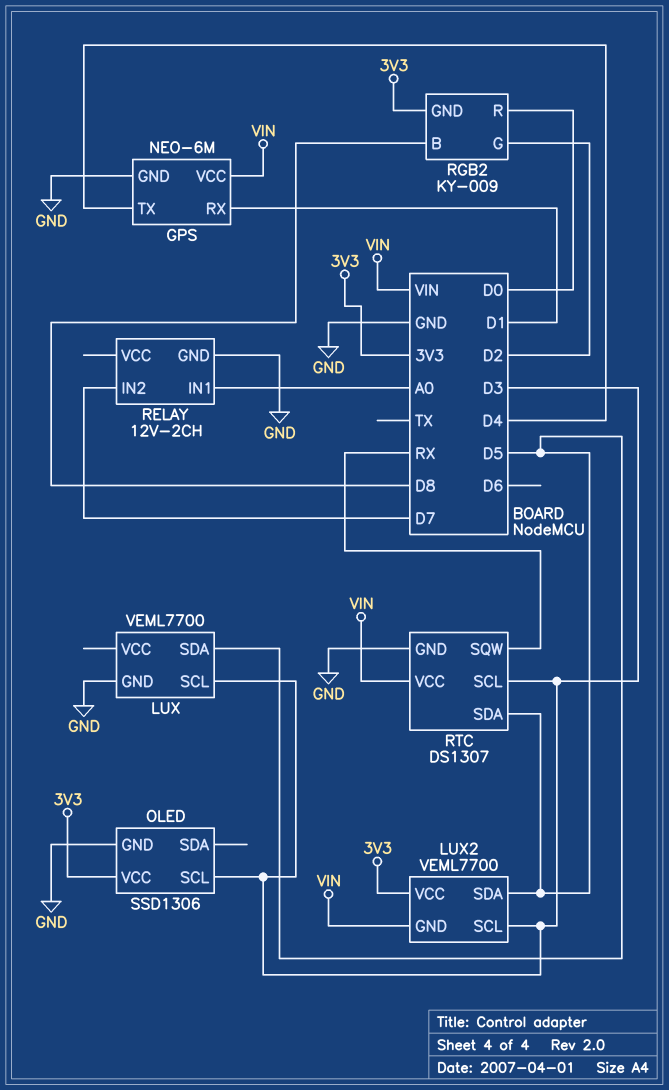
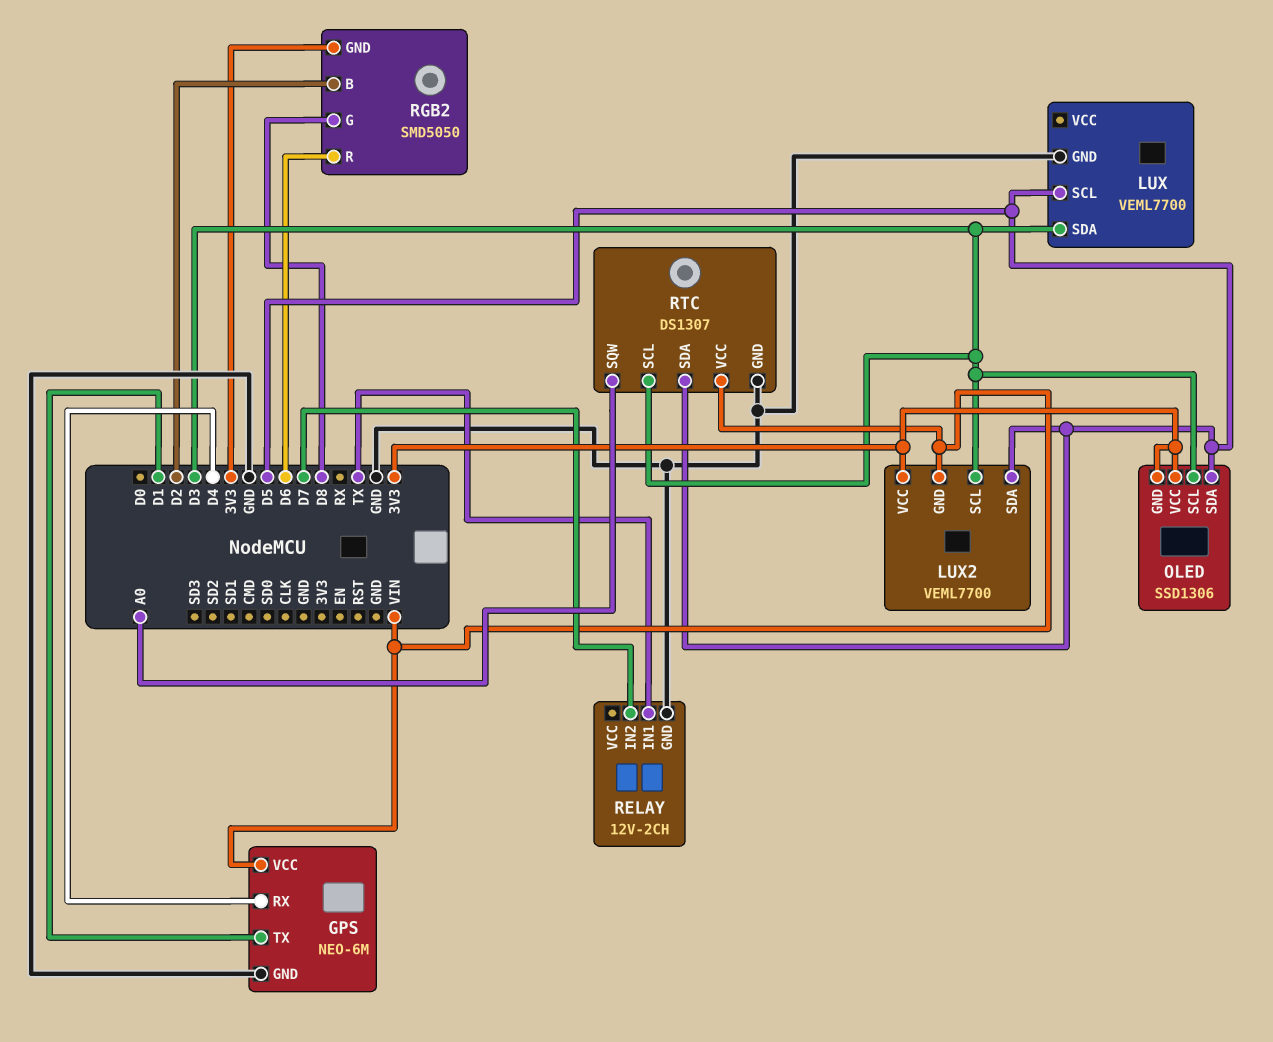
GPS pin RX: D1 -> D4
GPS pin TX: D4 -> D1
LUX pin SCL: D3 -> D5
LUX pin SDA: D5 -> D3
OLED pin GND: GND -> 3V3
OLED pin SDA: none -> D5
RELAY pin IN1: A0 -> TX
RGB2: KY-009 -> SMD5050
RGB2 pin B: D8 -> D2
RGB2 pin G: D2 -> D8
RGB2 pin R: D0 -> D6
RTC pin SQW: RX -> A0

